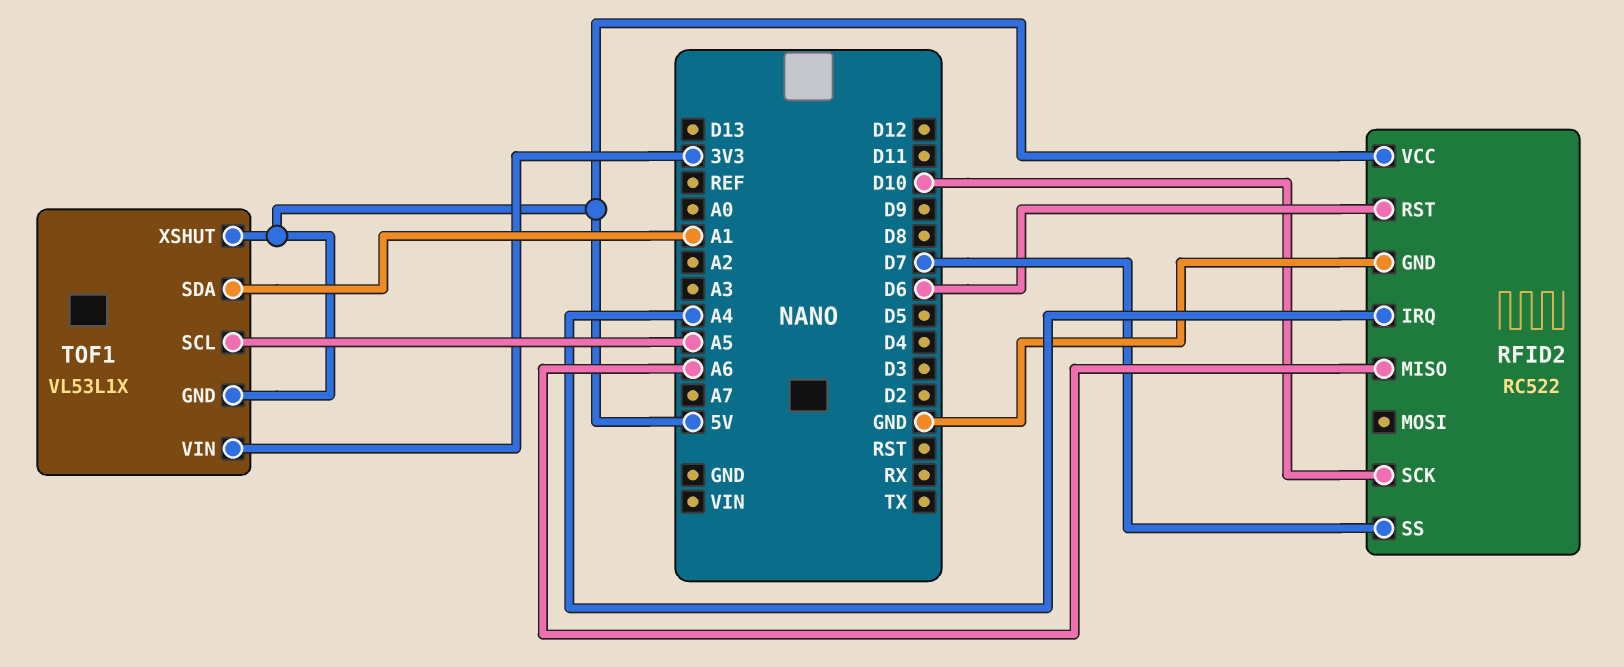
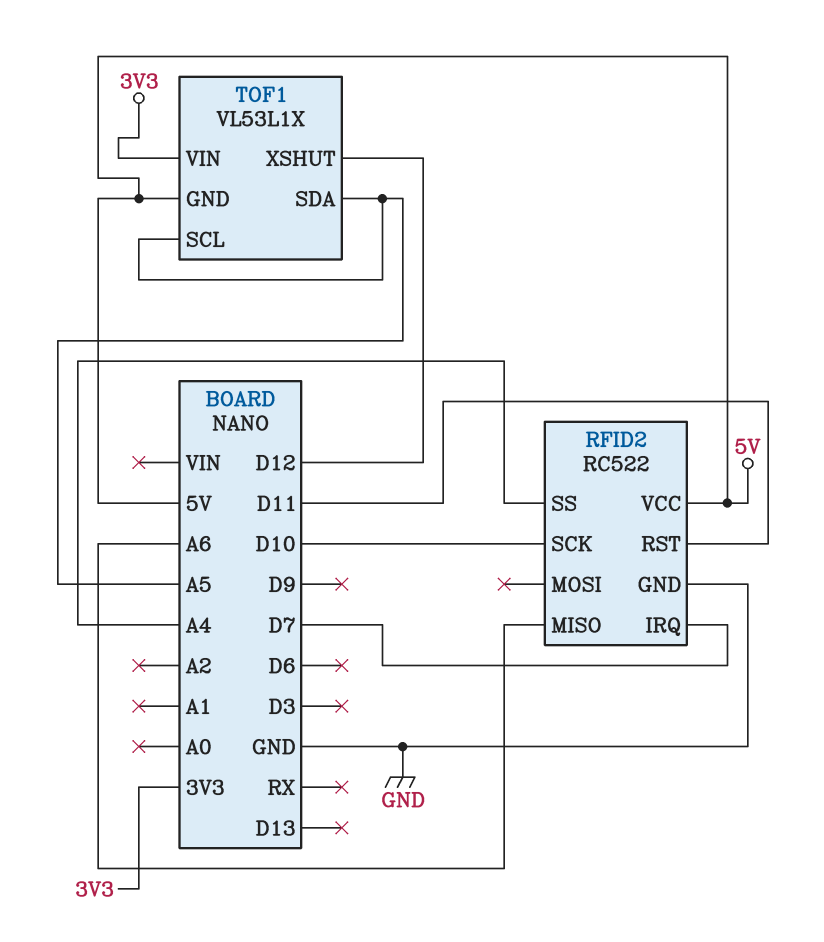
RFID2 pin IRQ: A4 -> D7
RFID2 pin RST: D6 -> D11
RFID2 pin SS: D7 -> A4
TOF1 pin SDA: A1 -> A5
TOF1 pin XSHUT: 5V -> D12

